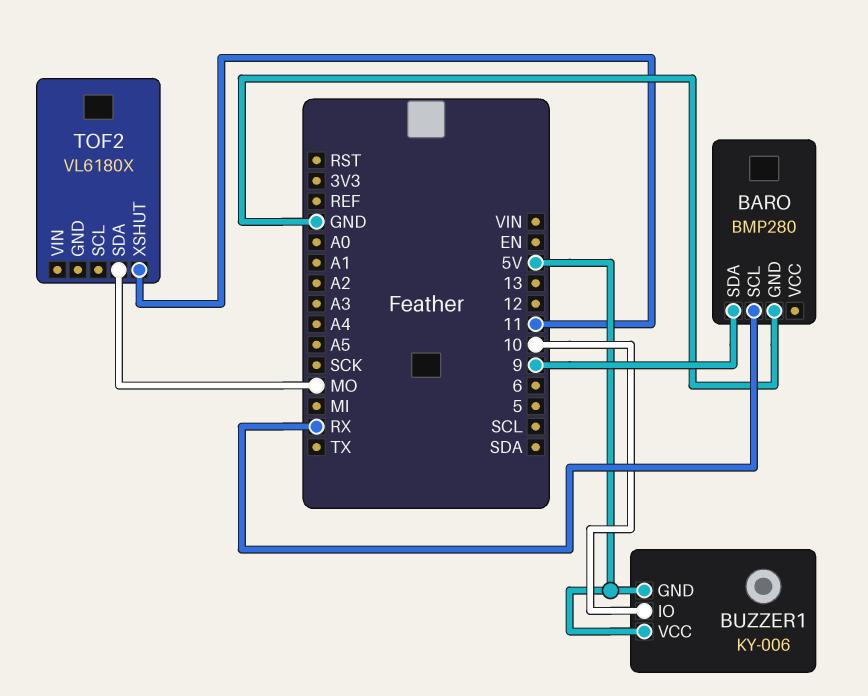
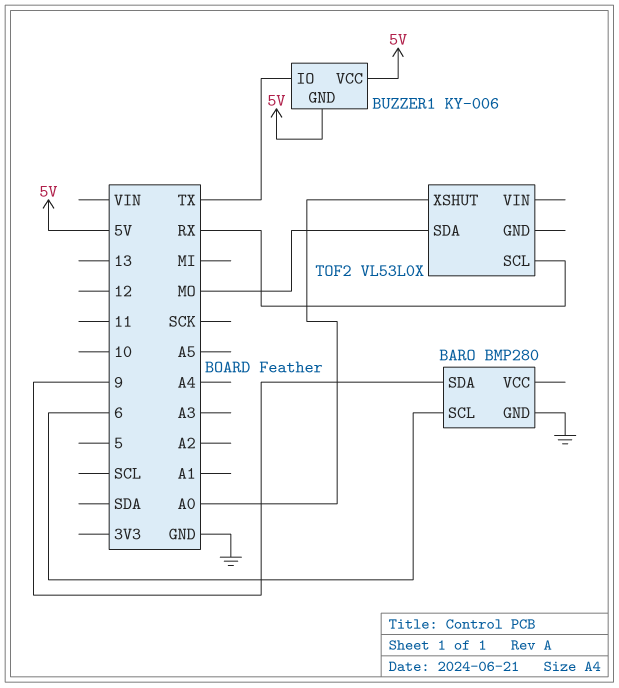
BARO pin SCL: RX -> 6
BUZZER1 pin IO: 10 -> TX
TOF2: VL6180X -> VL53L0X
TOF2 pin SCL: none -> RX
TOF2 pin XSHUT: 11 -> A0

